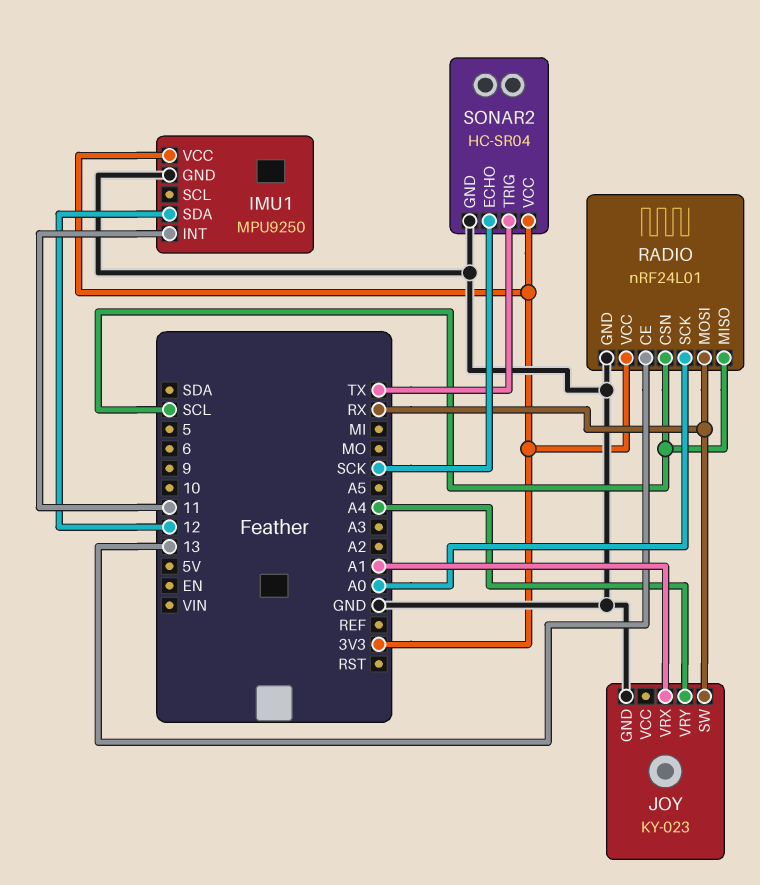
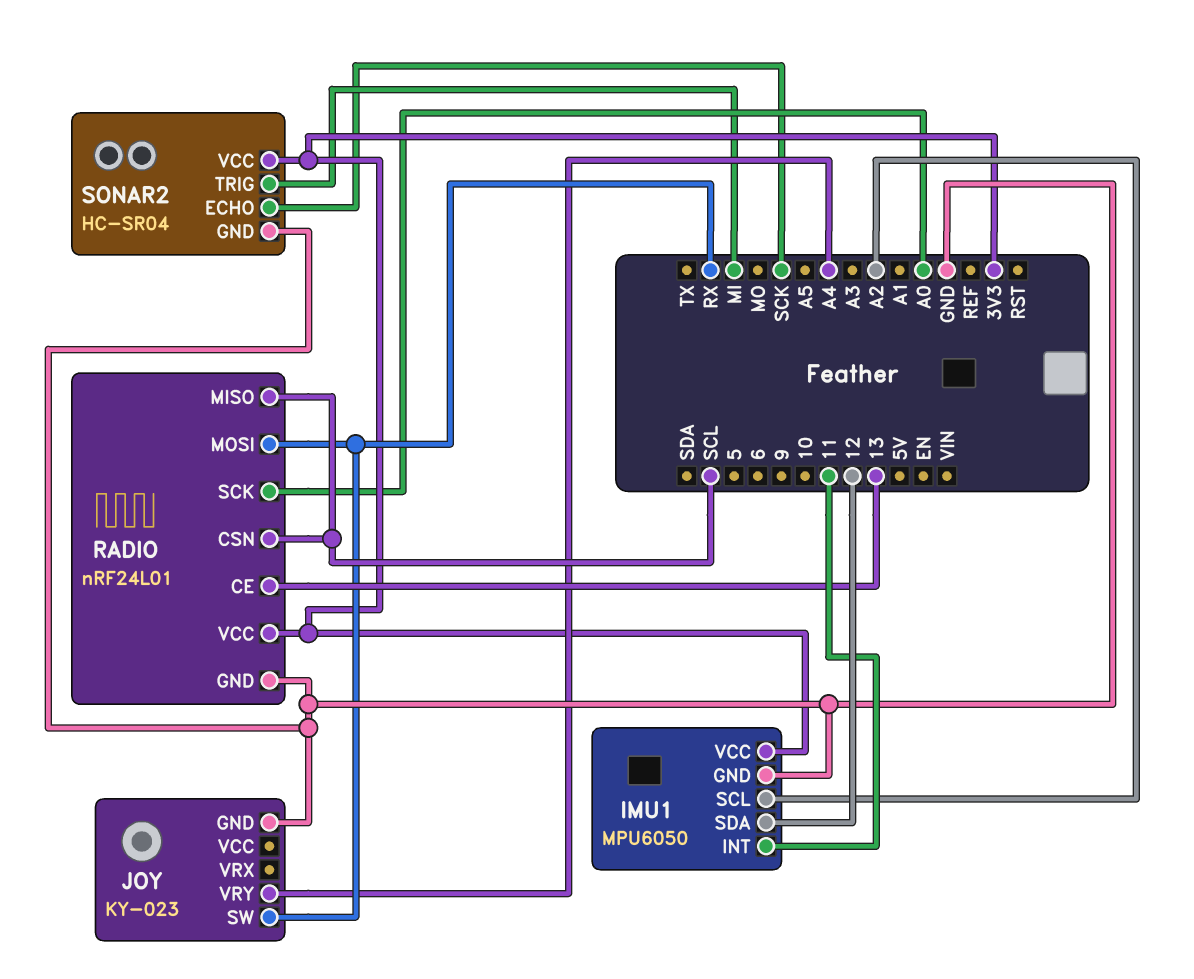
IMU1: MPU9250 -> MPU6050
IMU1 pin SCL: none -> A2
JOY pin VRX: A1 -> none
SONAR2 pin TRIG: TX -> MI

